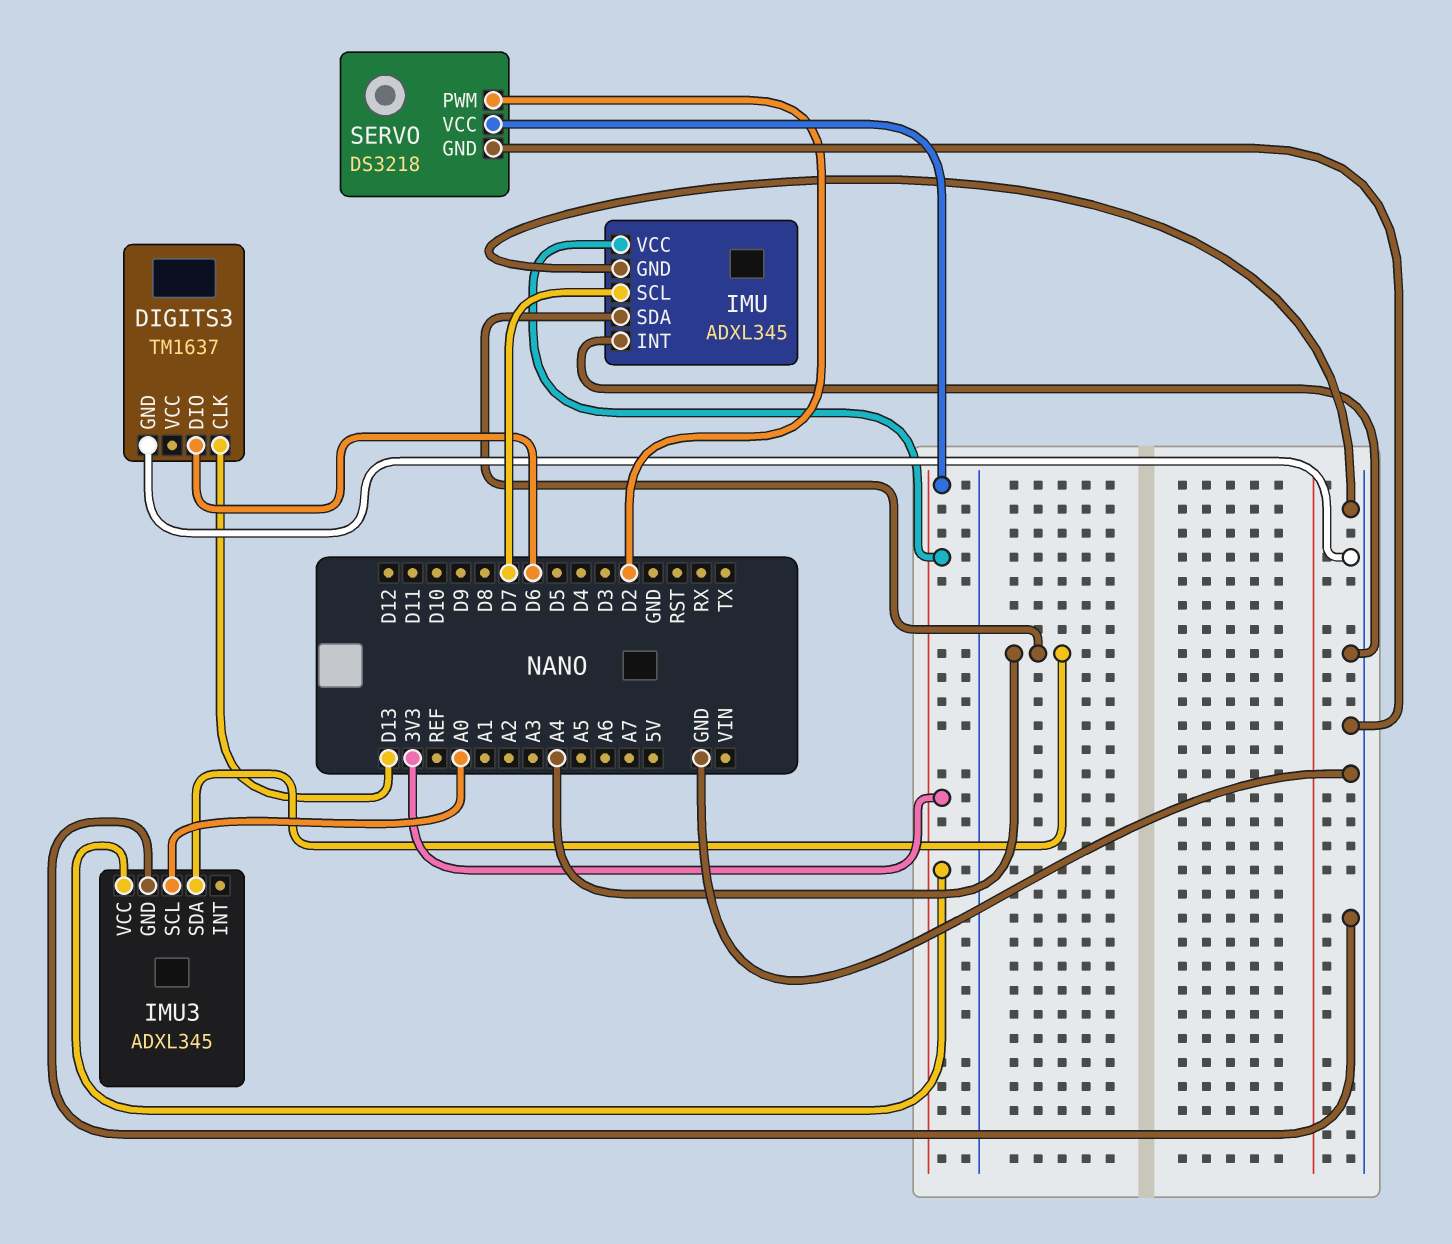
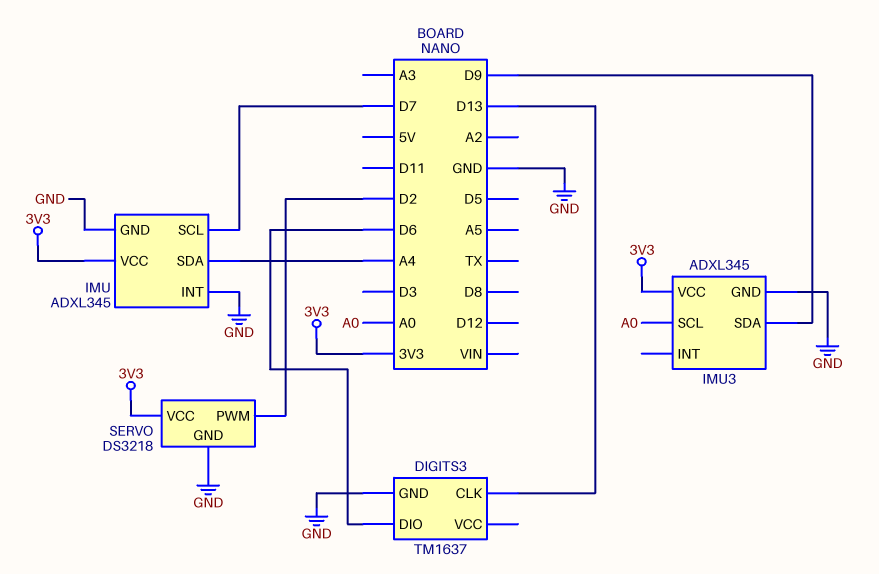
IMU3 pin SDA: A4 -> D9

